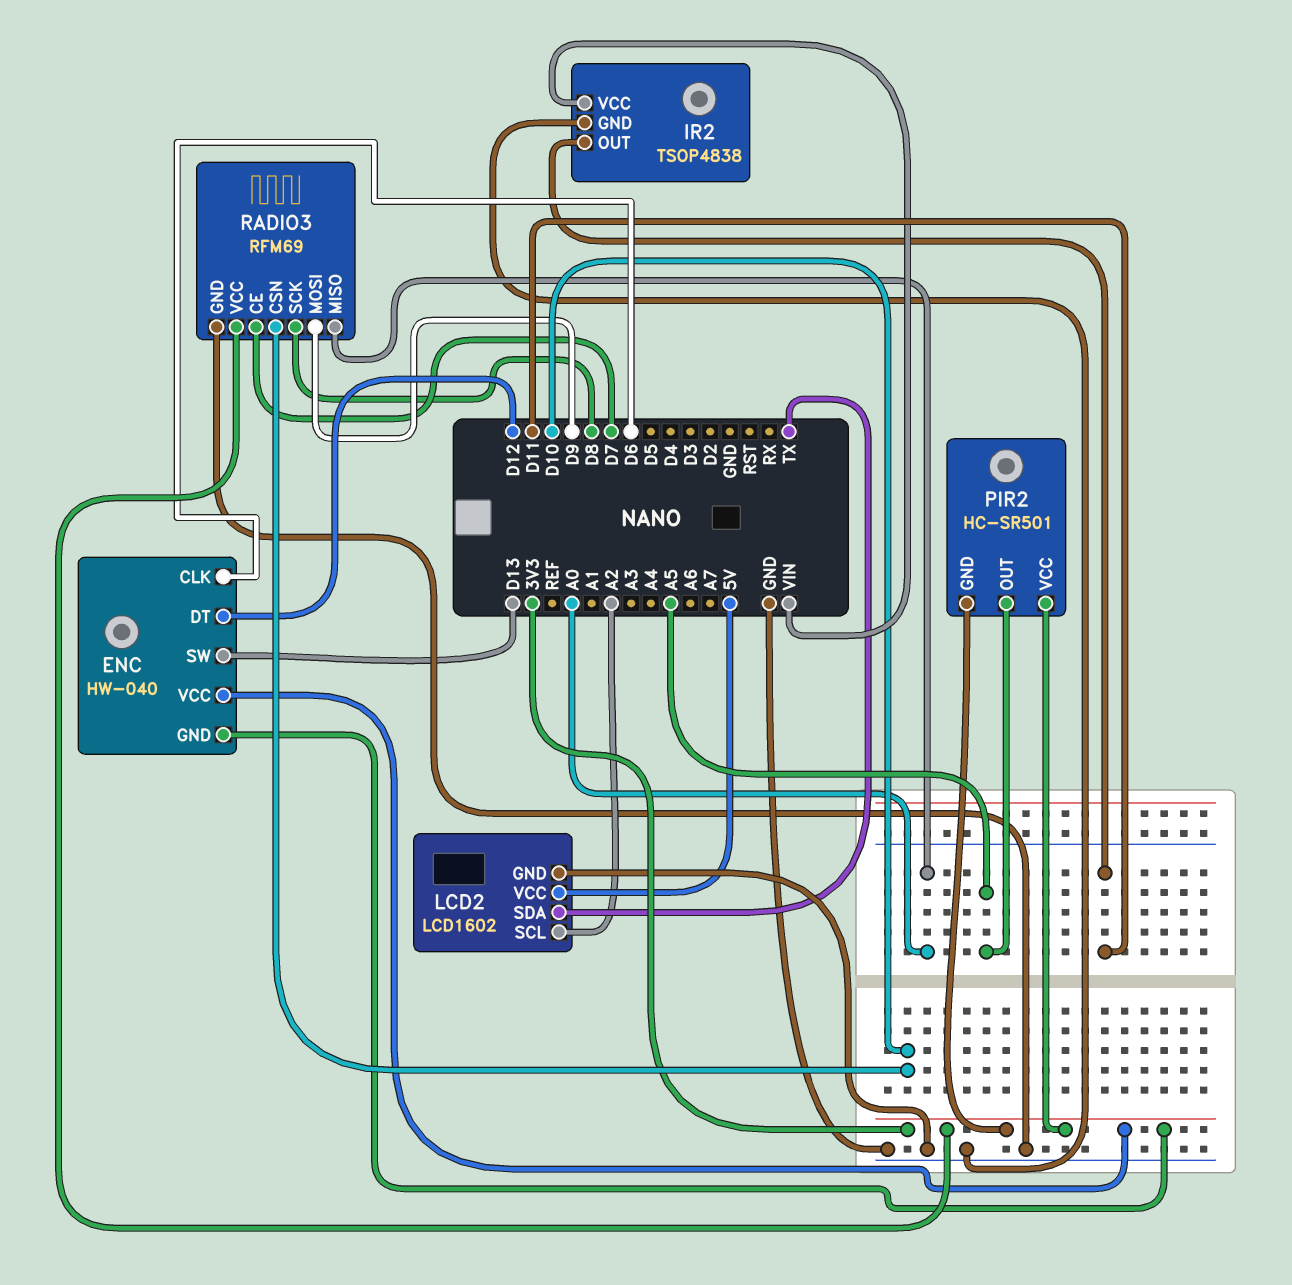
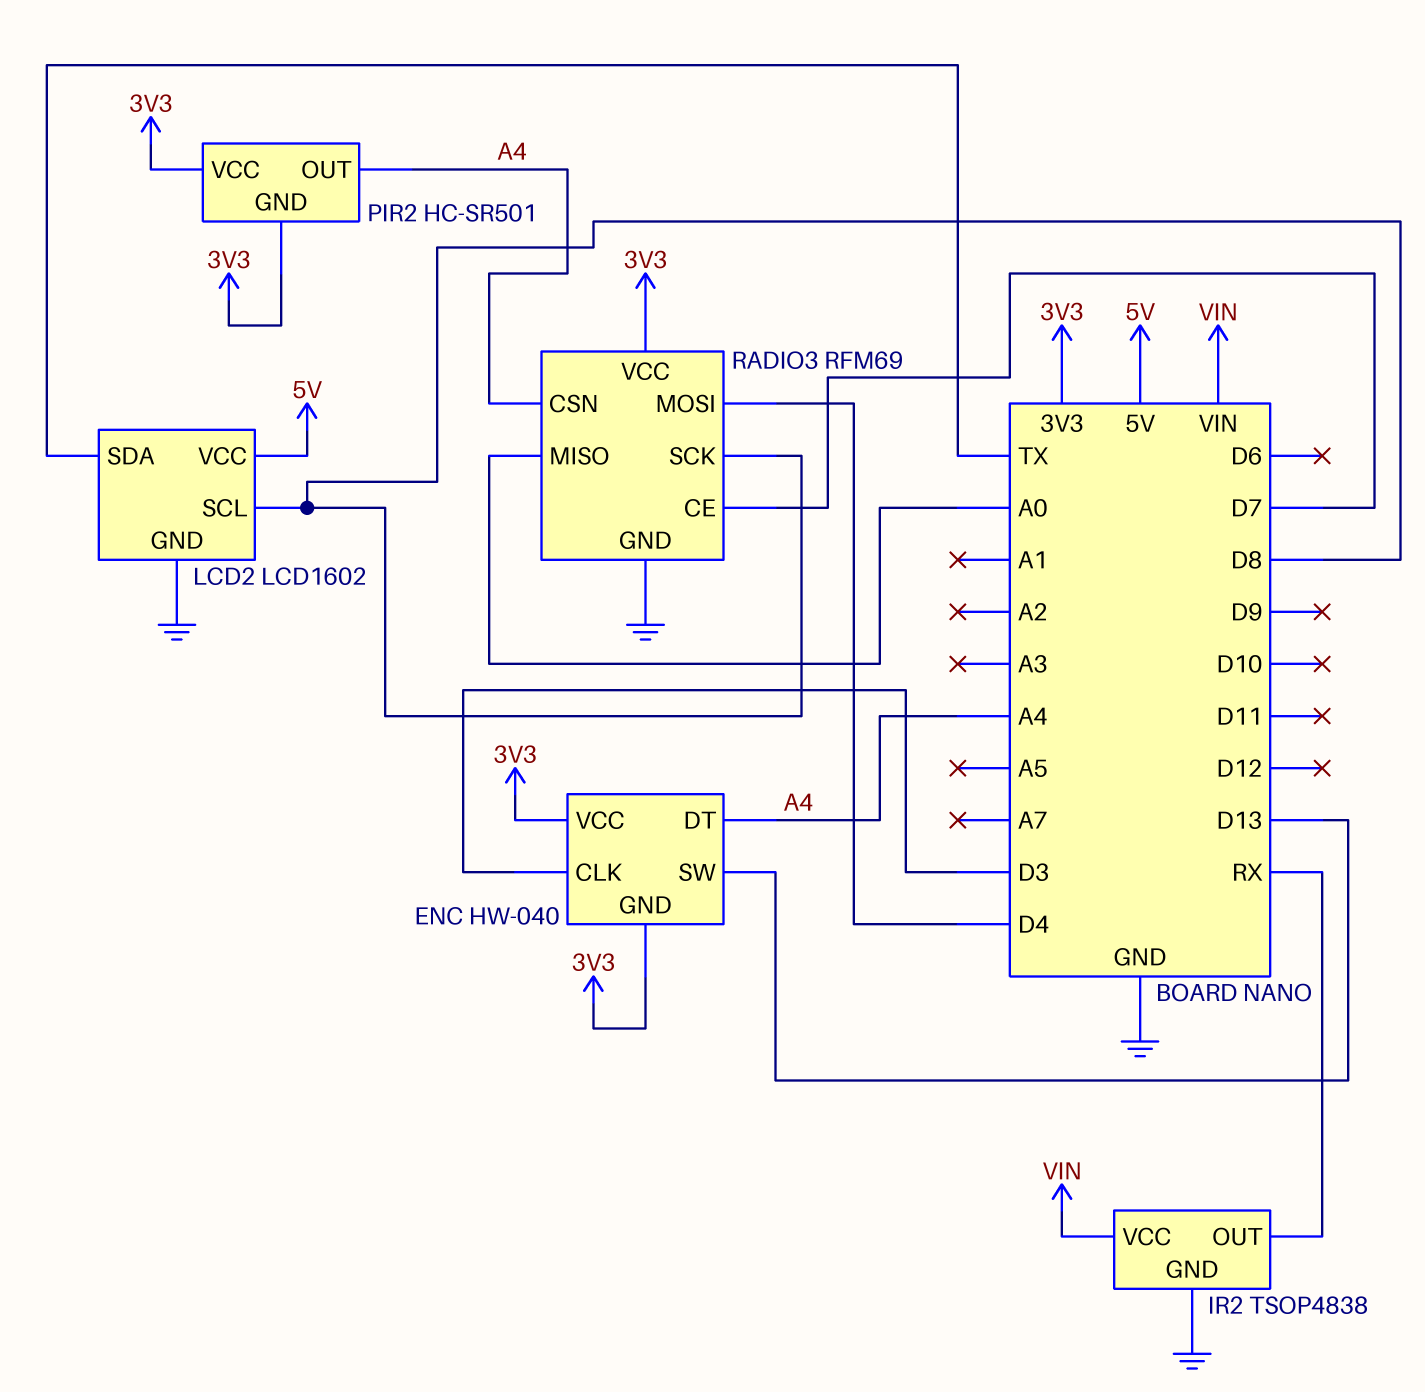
ENC pin CLK: D6 -> D3
ENC pin DT: D12 -> A4
IR2 pin OUT: D11 -> RX
LCD2 pin SCL: A2 -> D8
PIR2 pin OUT: A5 -> A4
RADIO3 pin CSN: D10 -> A4
RADIO3 pin MOSI: D9 -> D4

